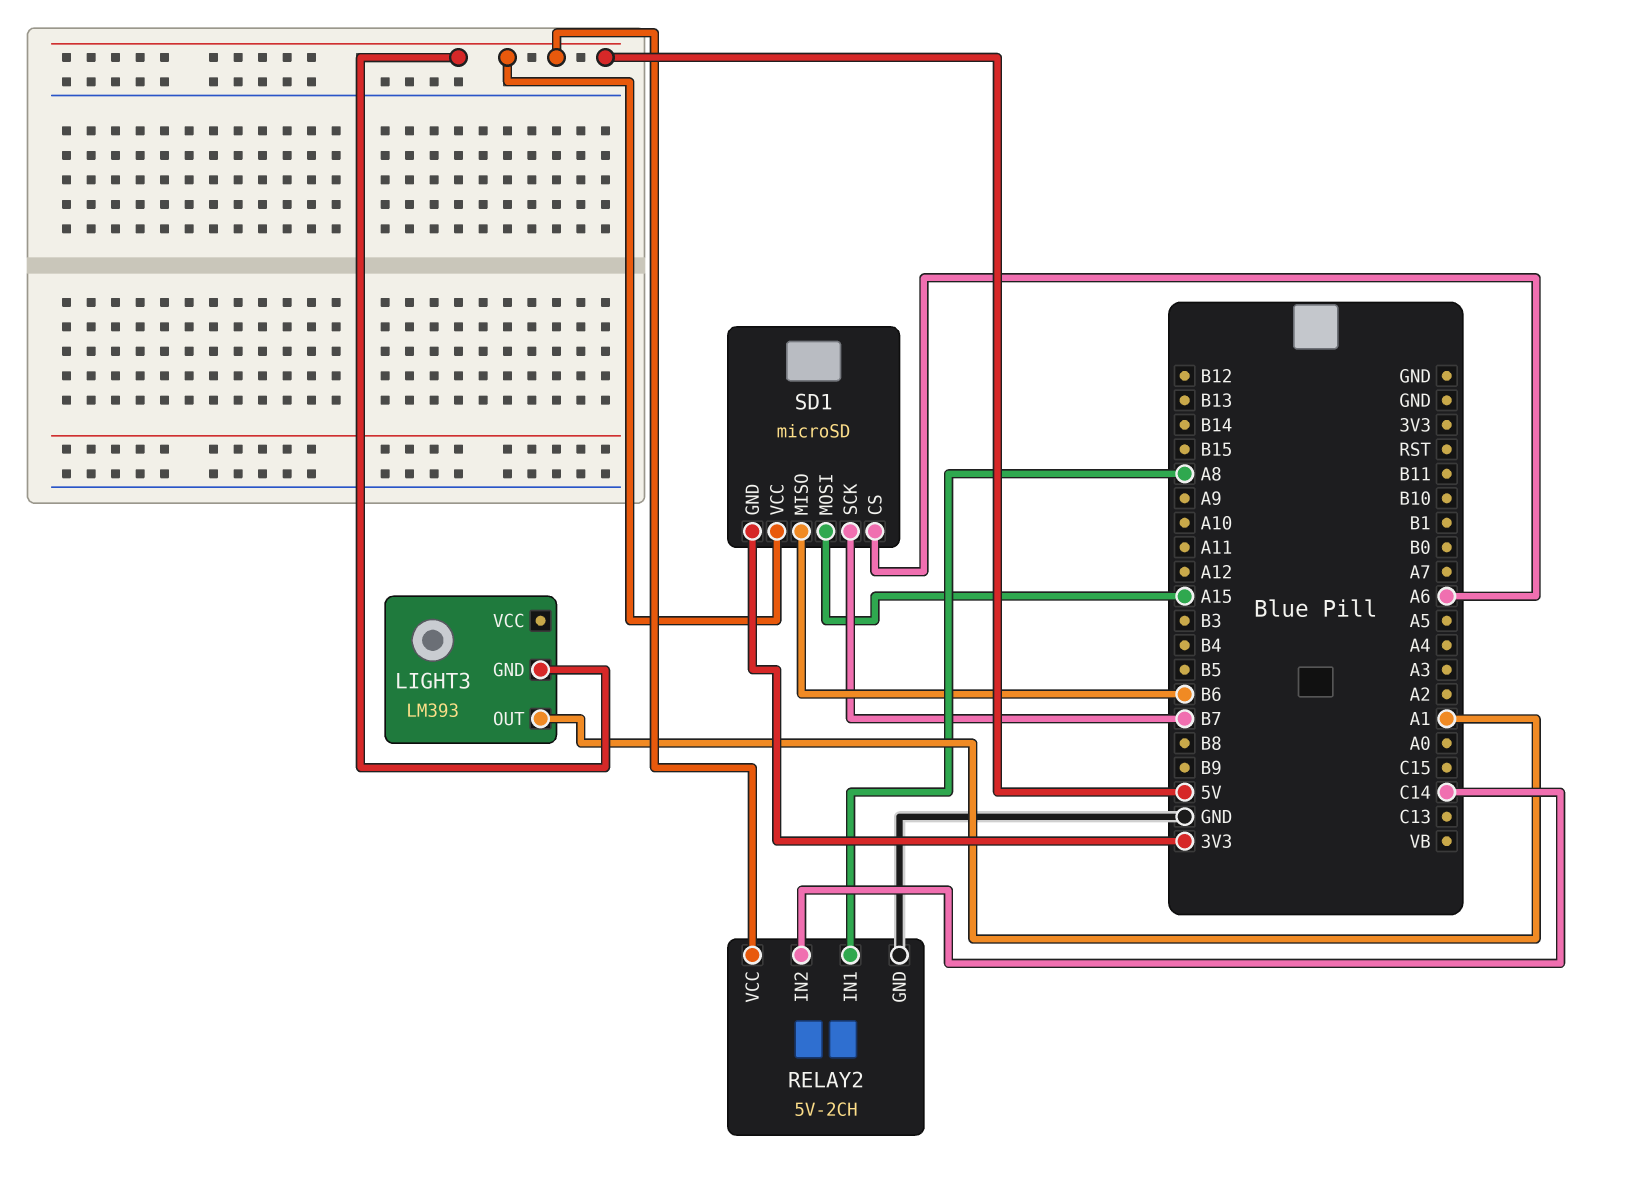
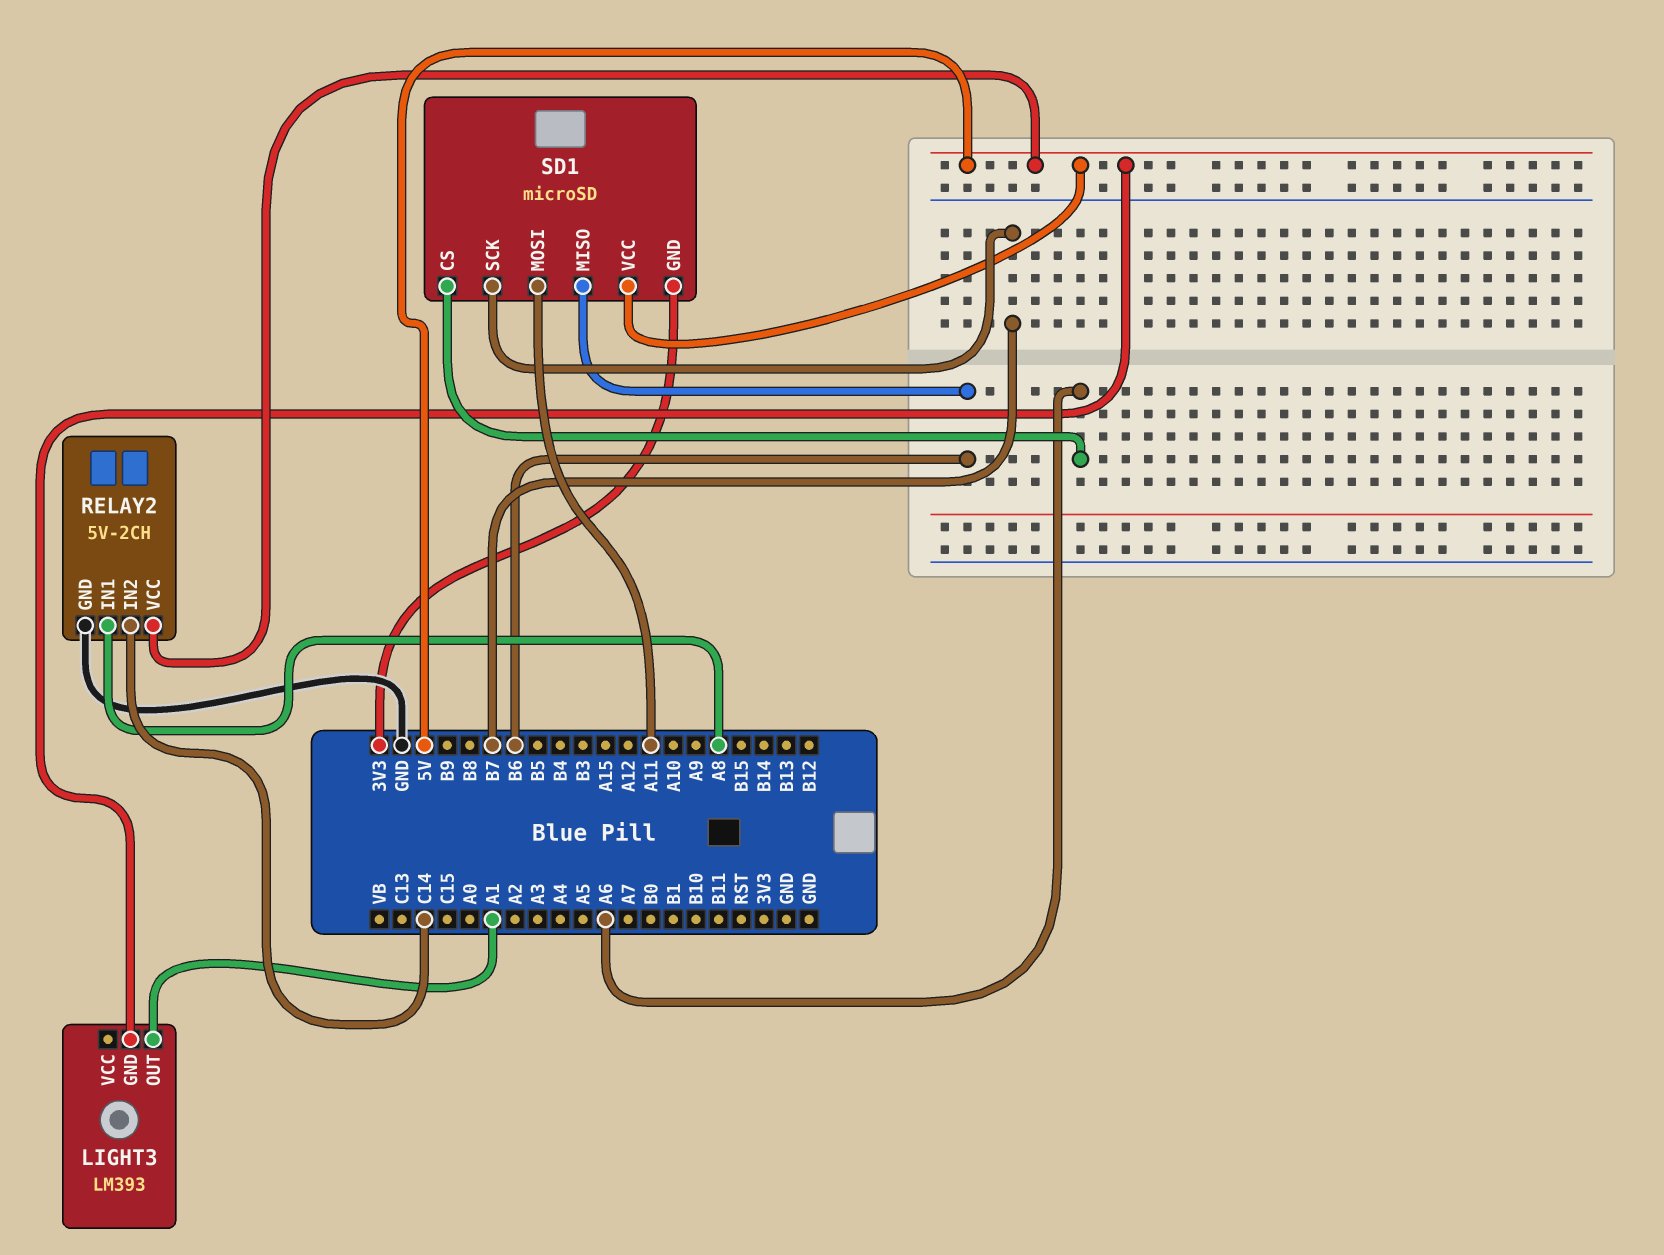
SD1 pin MOSI: A15 -> A11

